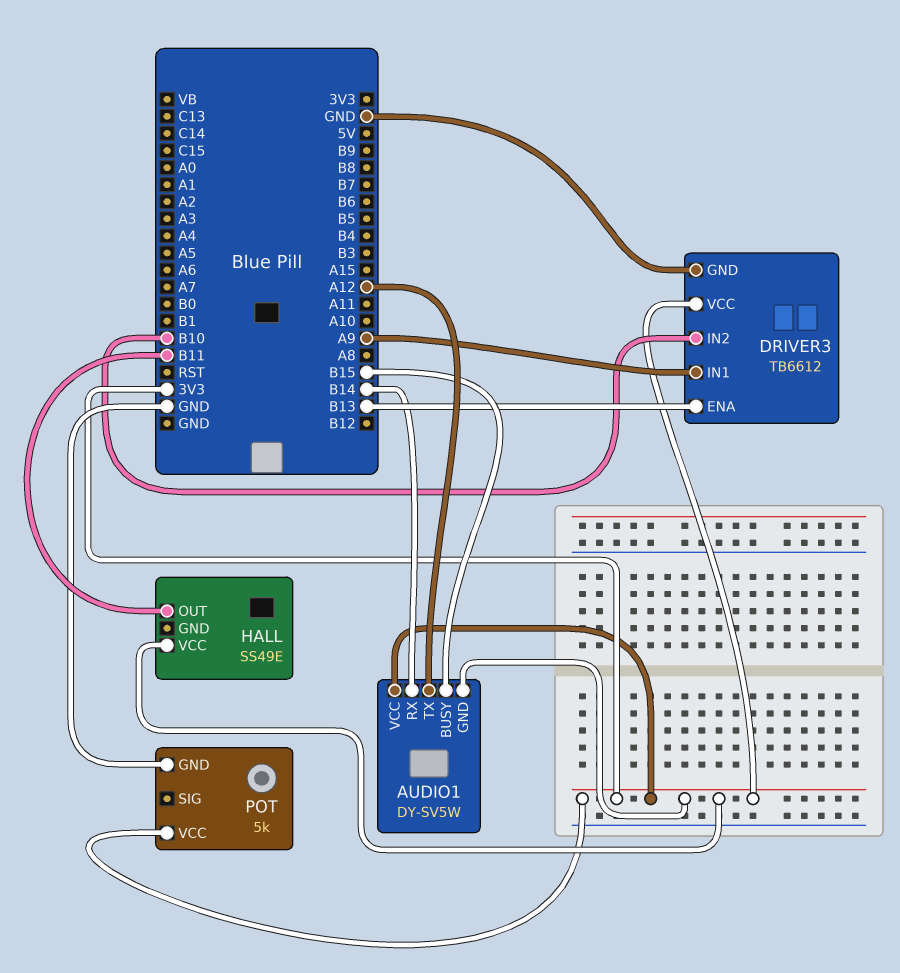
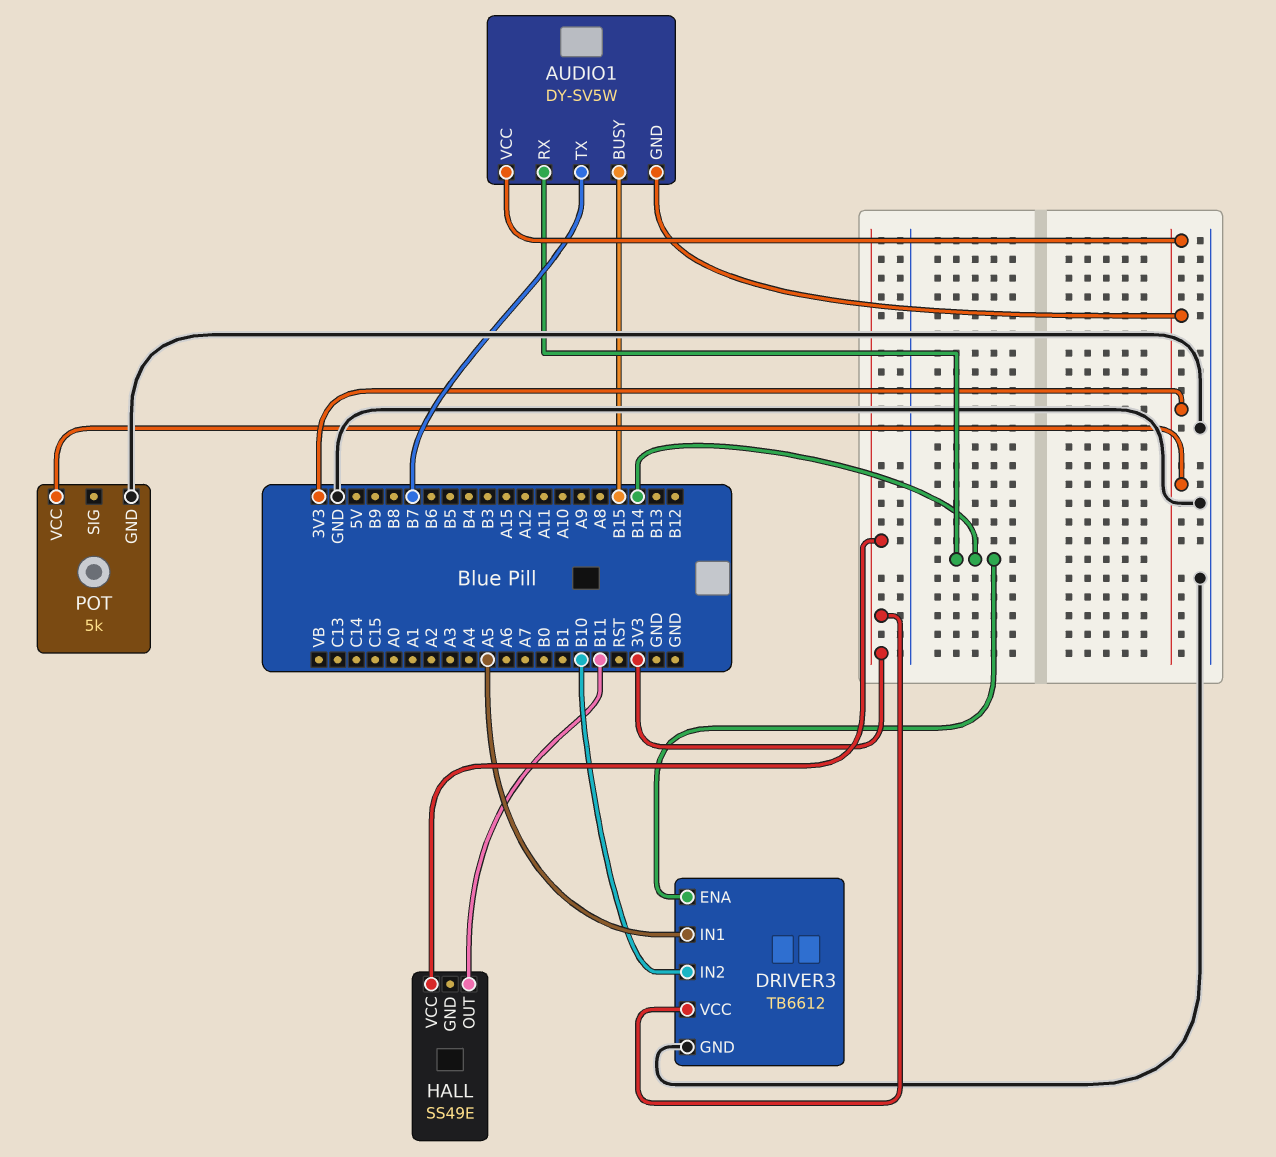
AUDIO1 pin TX: A12 -> B7
DRIVER3 pin ENA: B13 -> B14
DRIVER3 pin IN1: A9 -> A5

